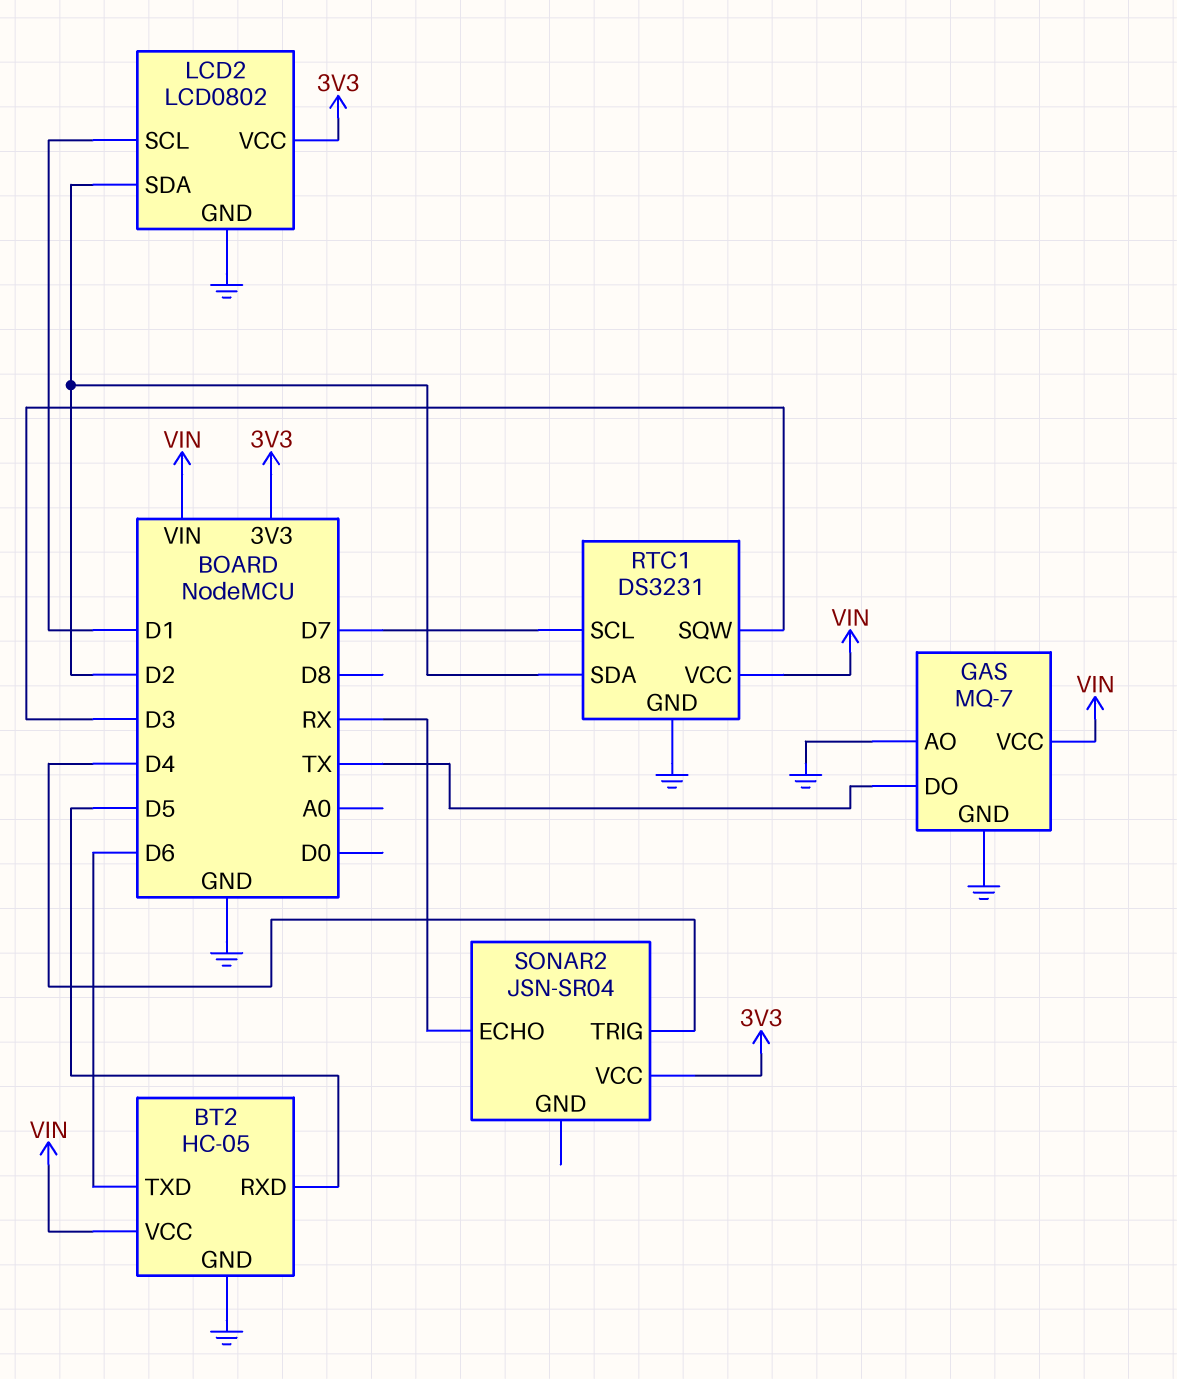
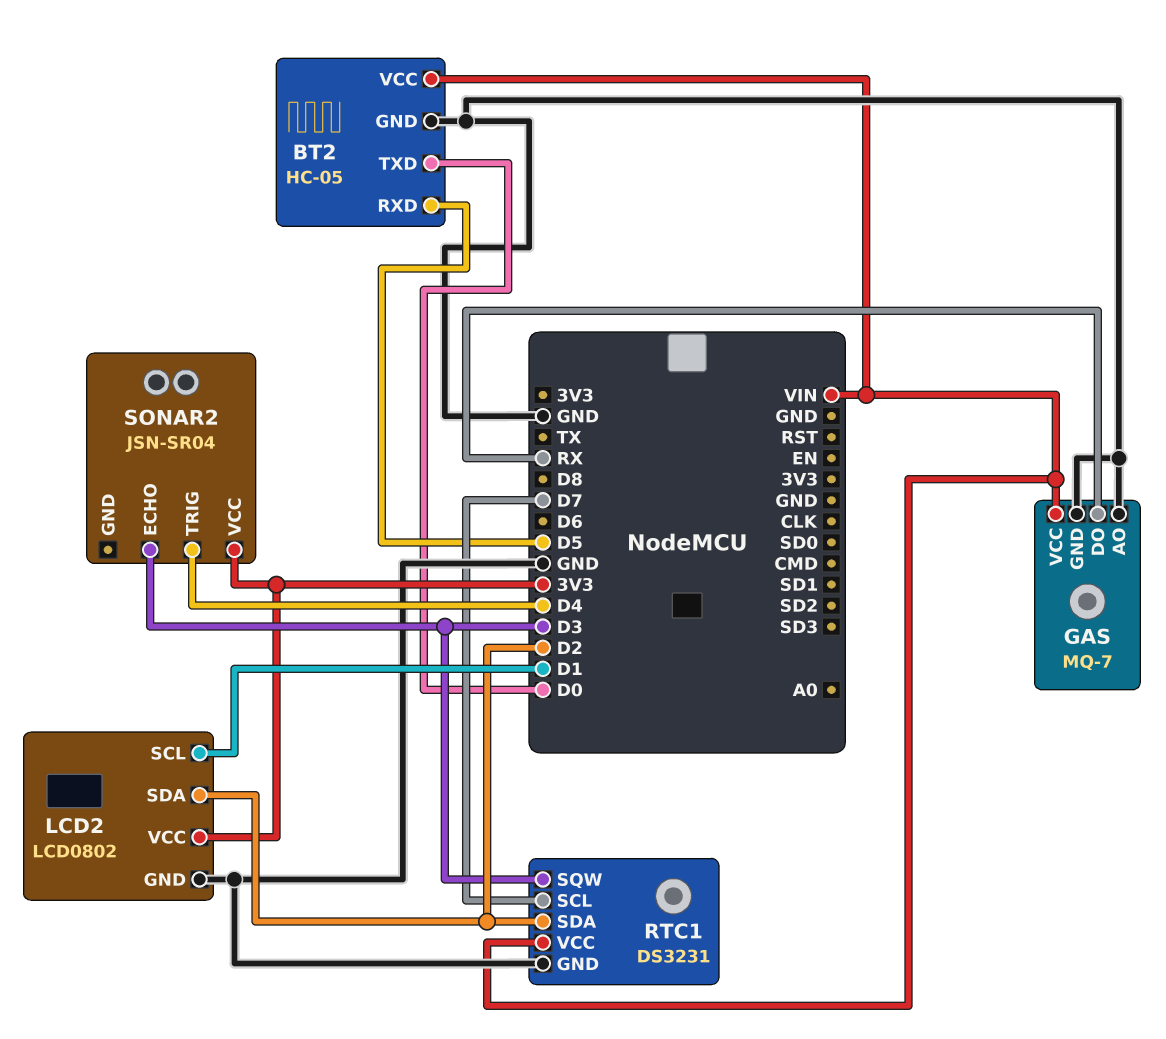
BT2 pin TXD: D6 -> D0
GAS pin DO: TX -> RX
SONAR2 pin ECHO: RX -> D3

